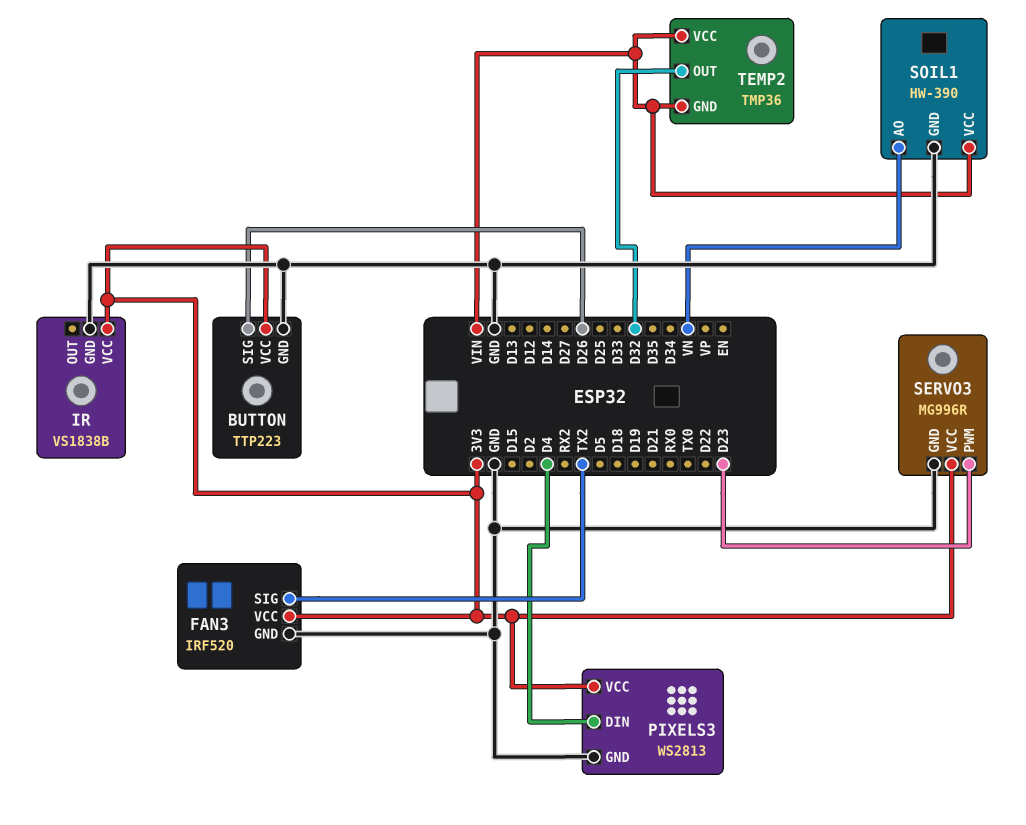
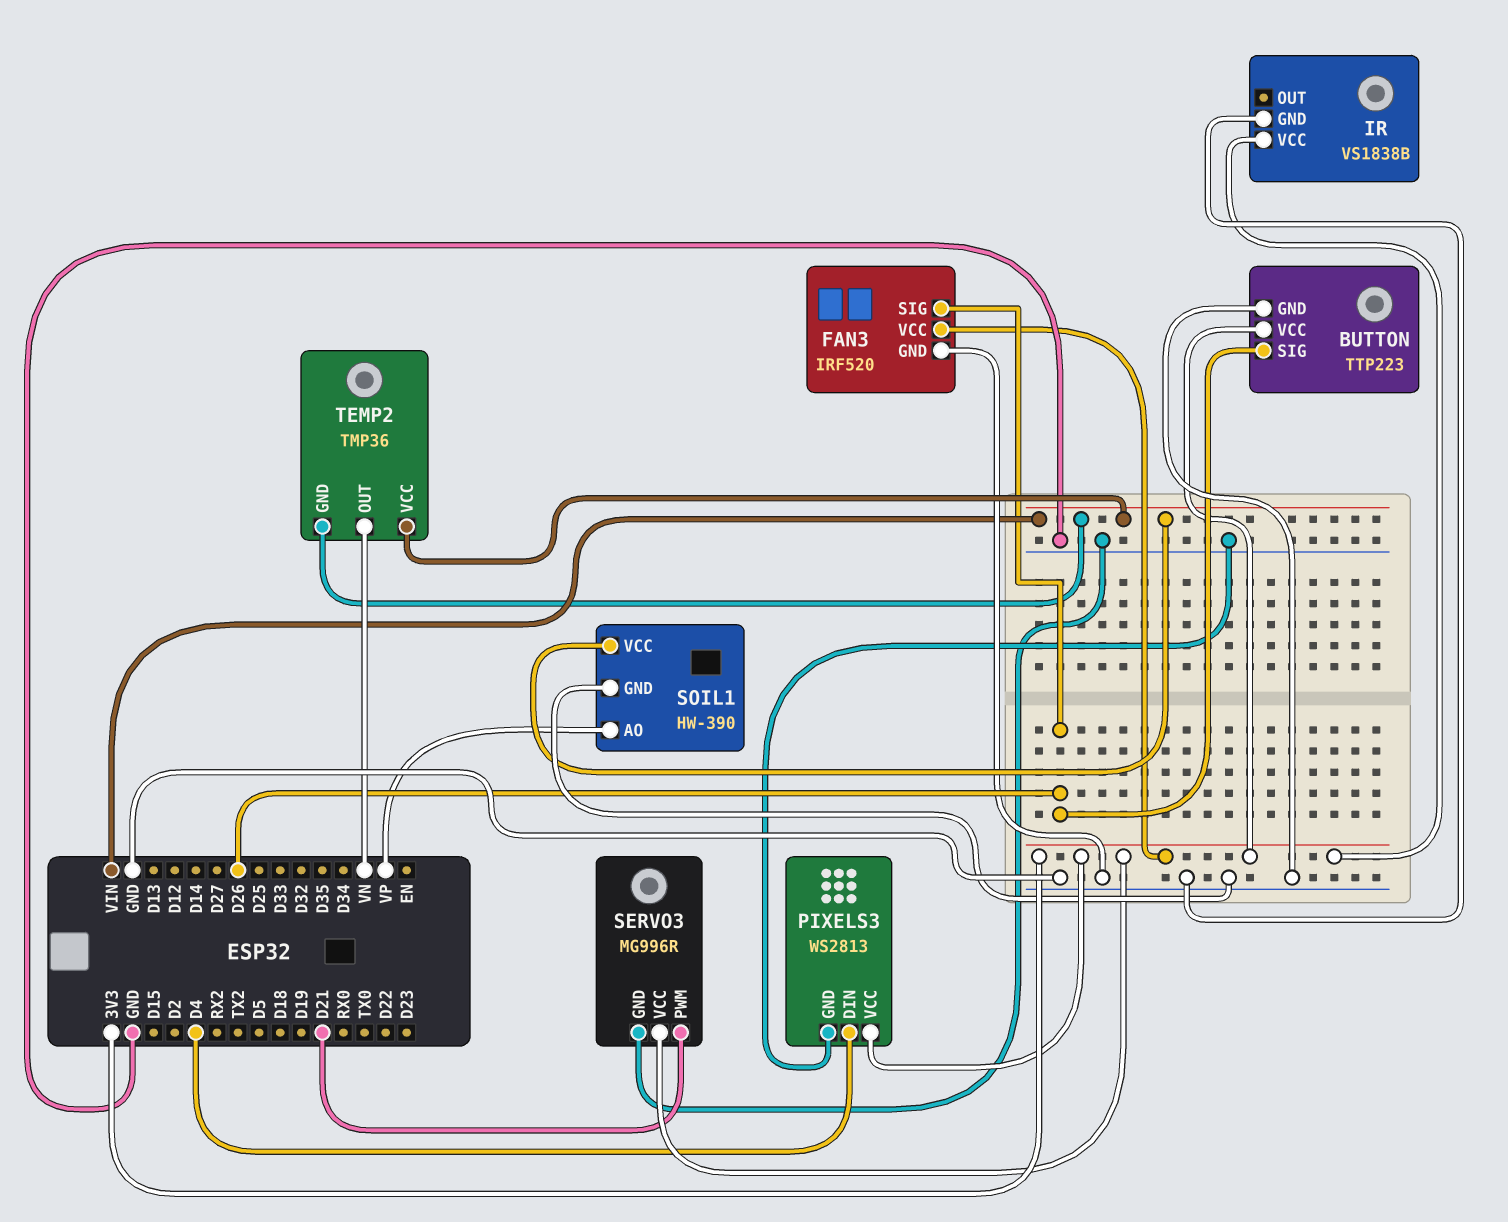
FAN3 pin SIG: TX2 -> D26
SERVO3 pin PWM: D23 -> D21
SOIL1 pin AO: VN -> VP
TEMP2 pin OUT: D32 -> VN

